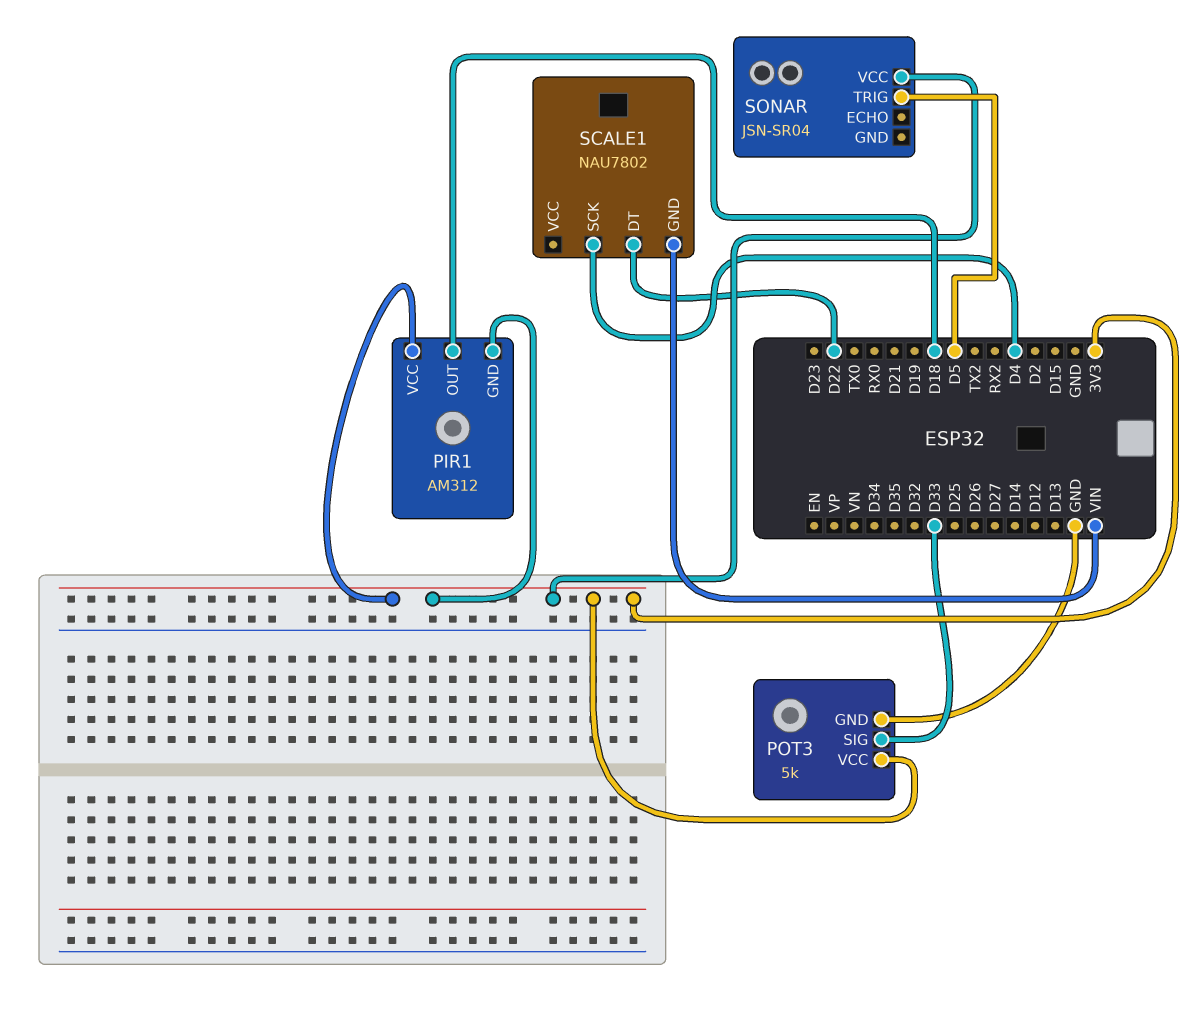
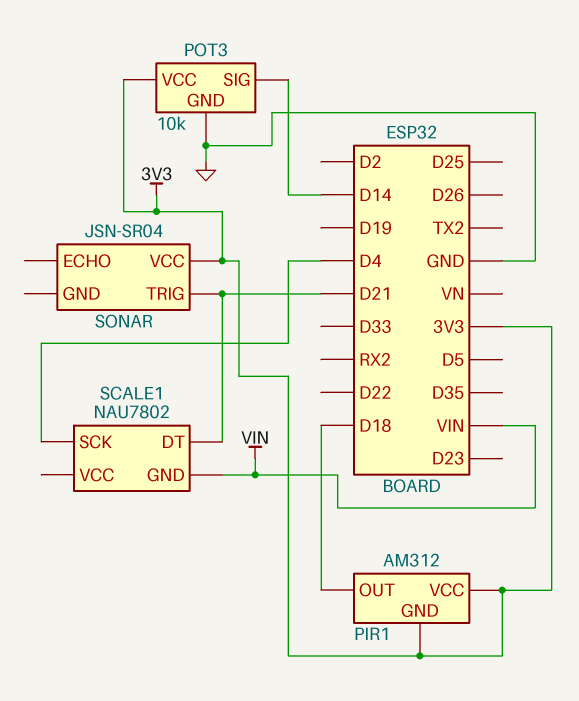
POT3: 5k -> 10k
POT3 pin SIG: D33 -> D14
SCALE1 pin DT: D22 -> D21
SONAR pin TRIG: D5 -> D21

